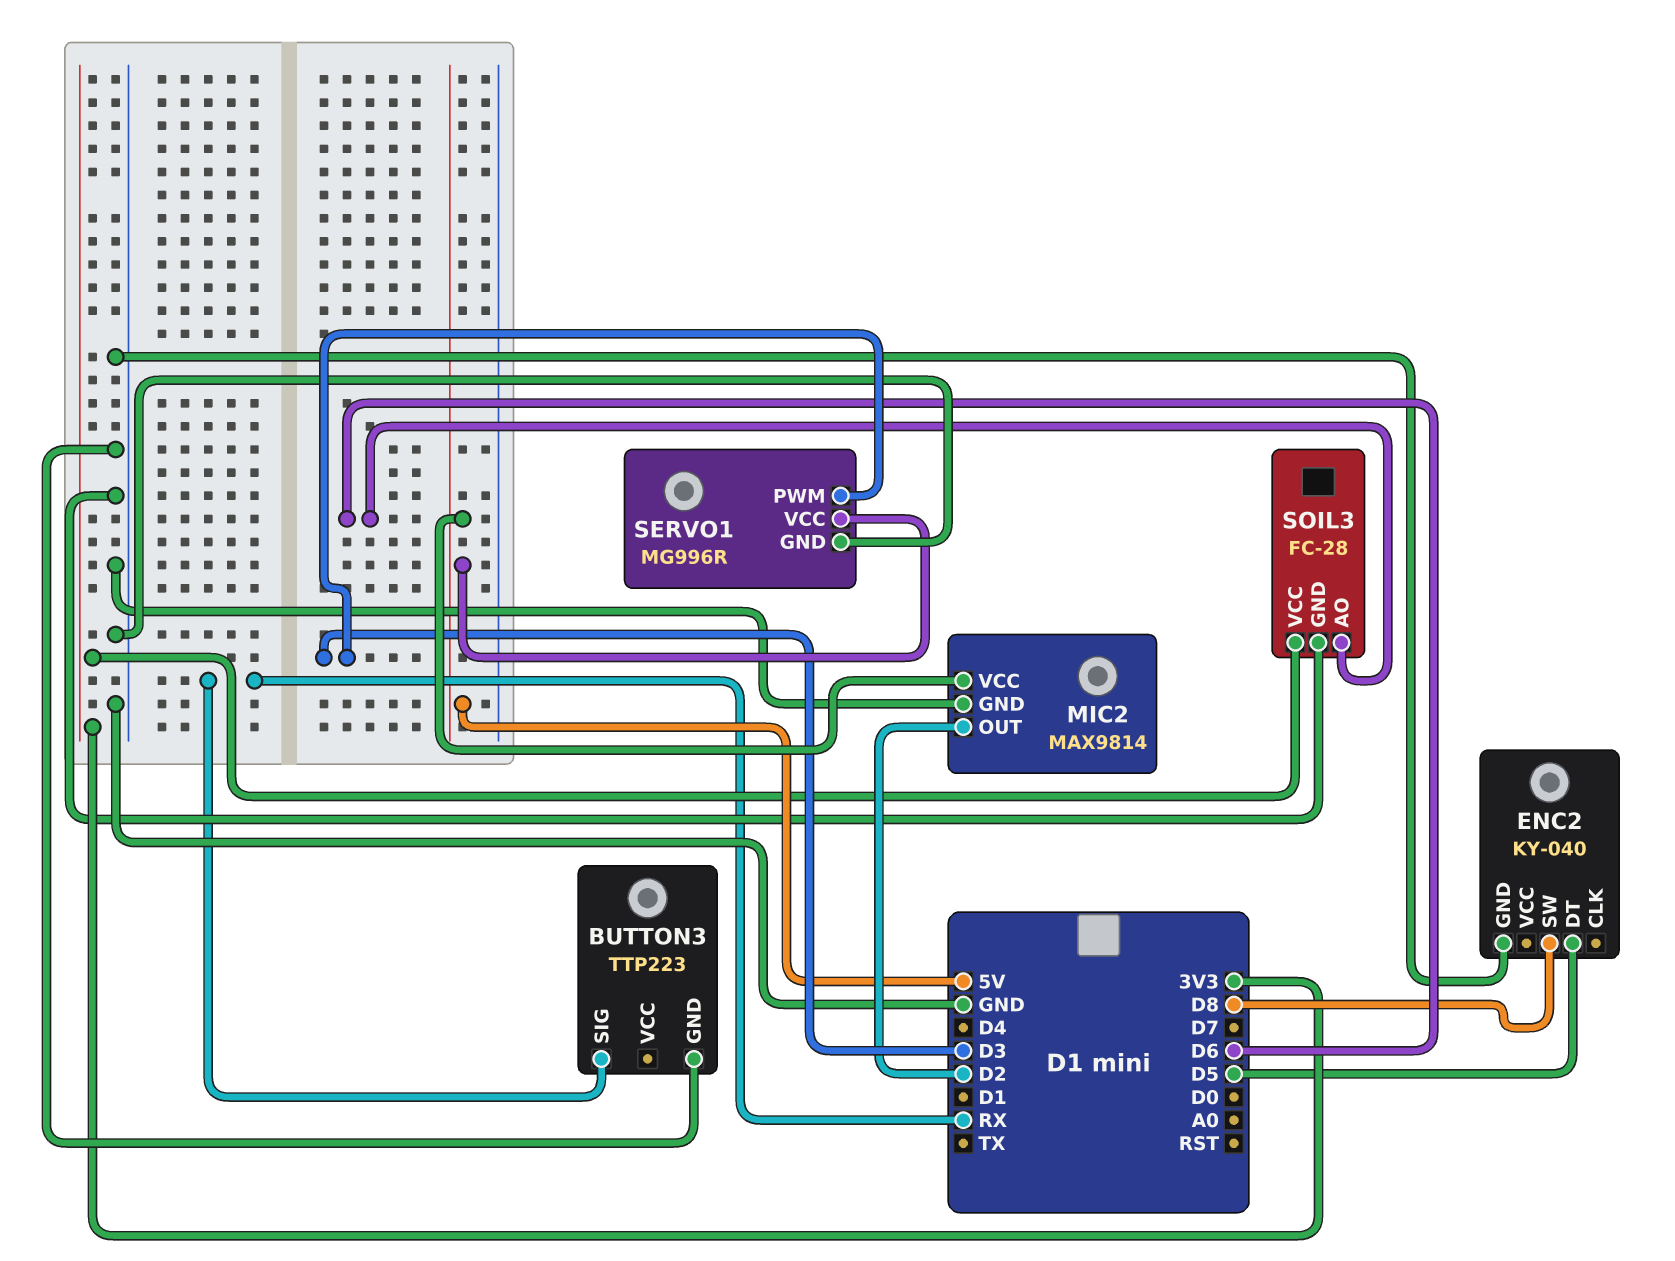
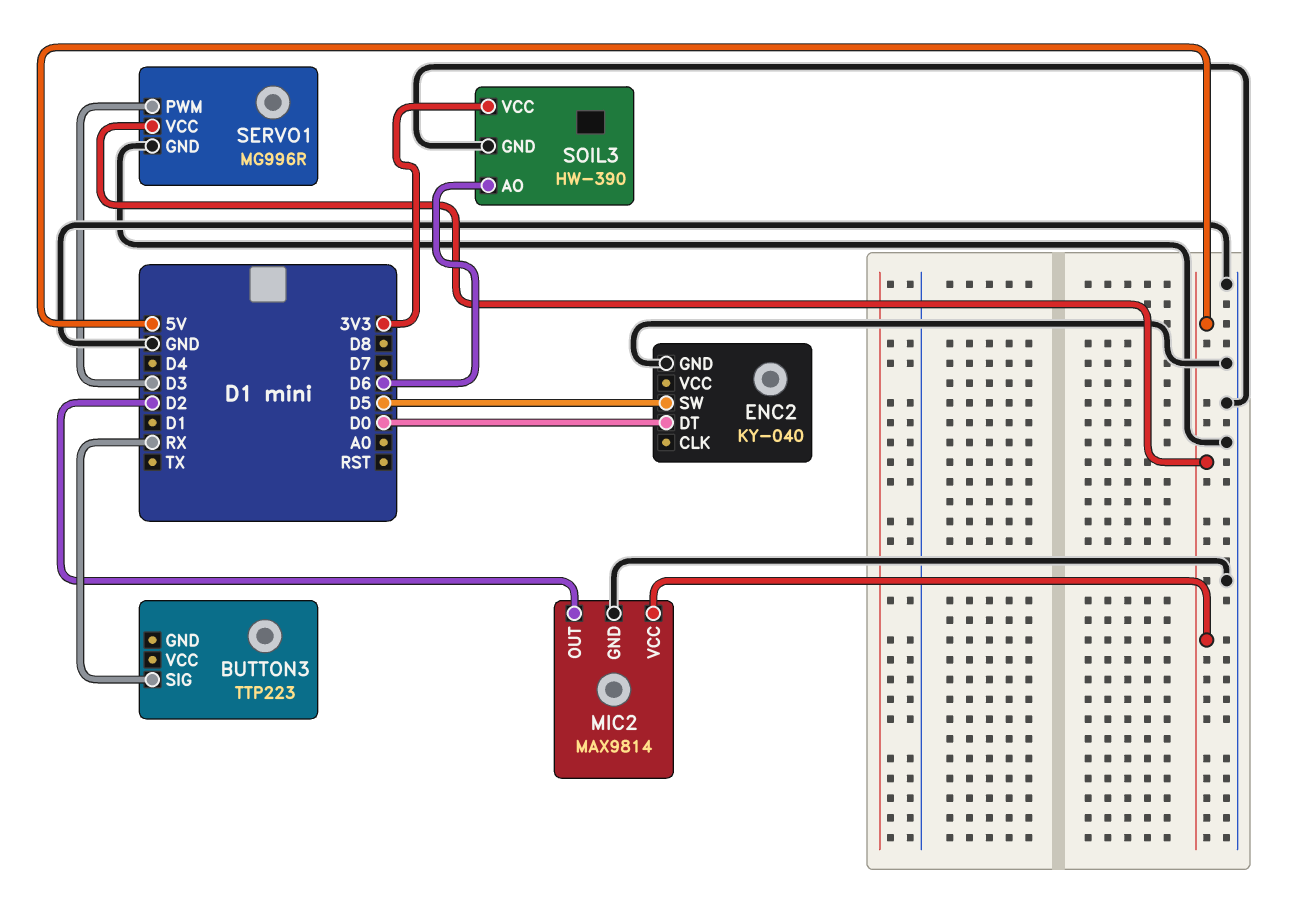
BUTTON3 pin GND: GND -> none
ENC2 pin DT: D5 -> D0
ENC2 pin SW: D8 -> D5
SOIL3: FC-28 -> HW-390

